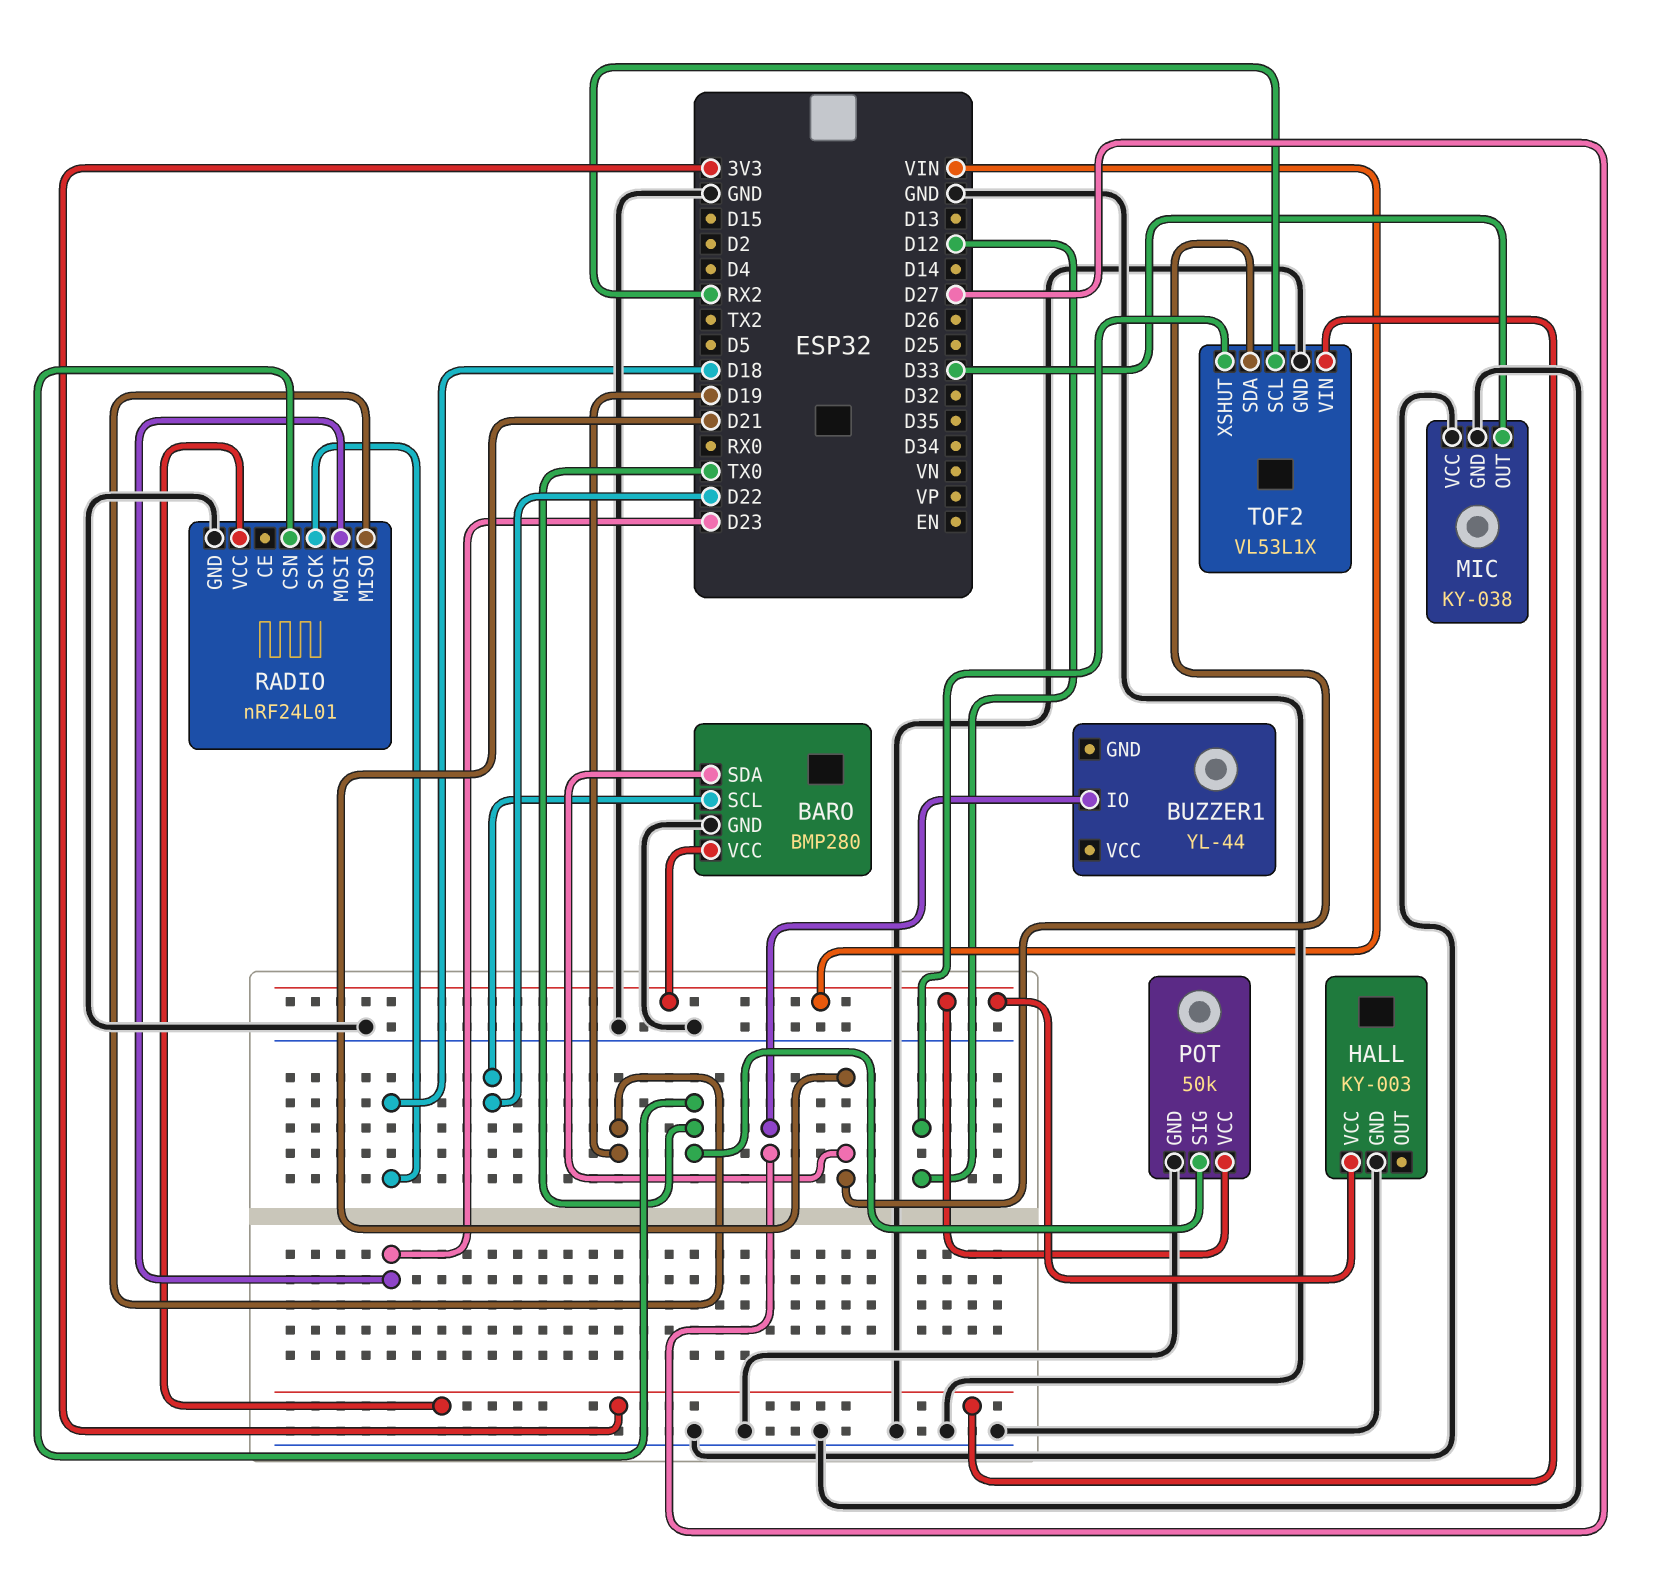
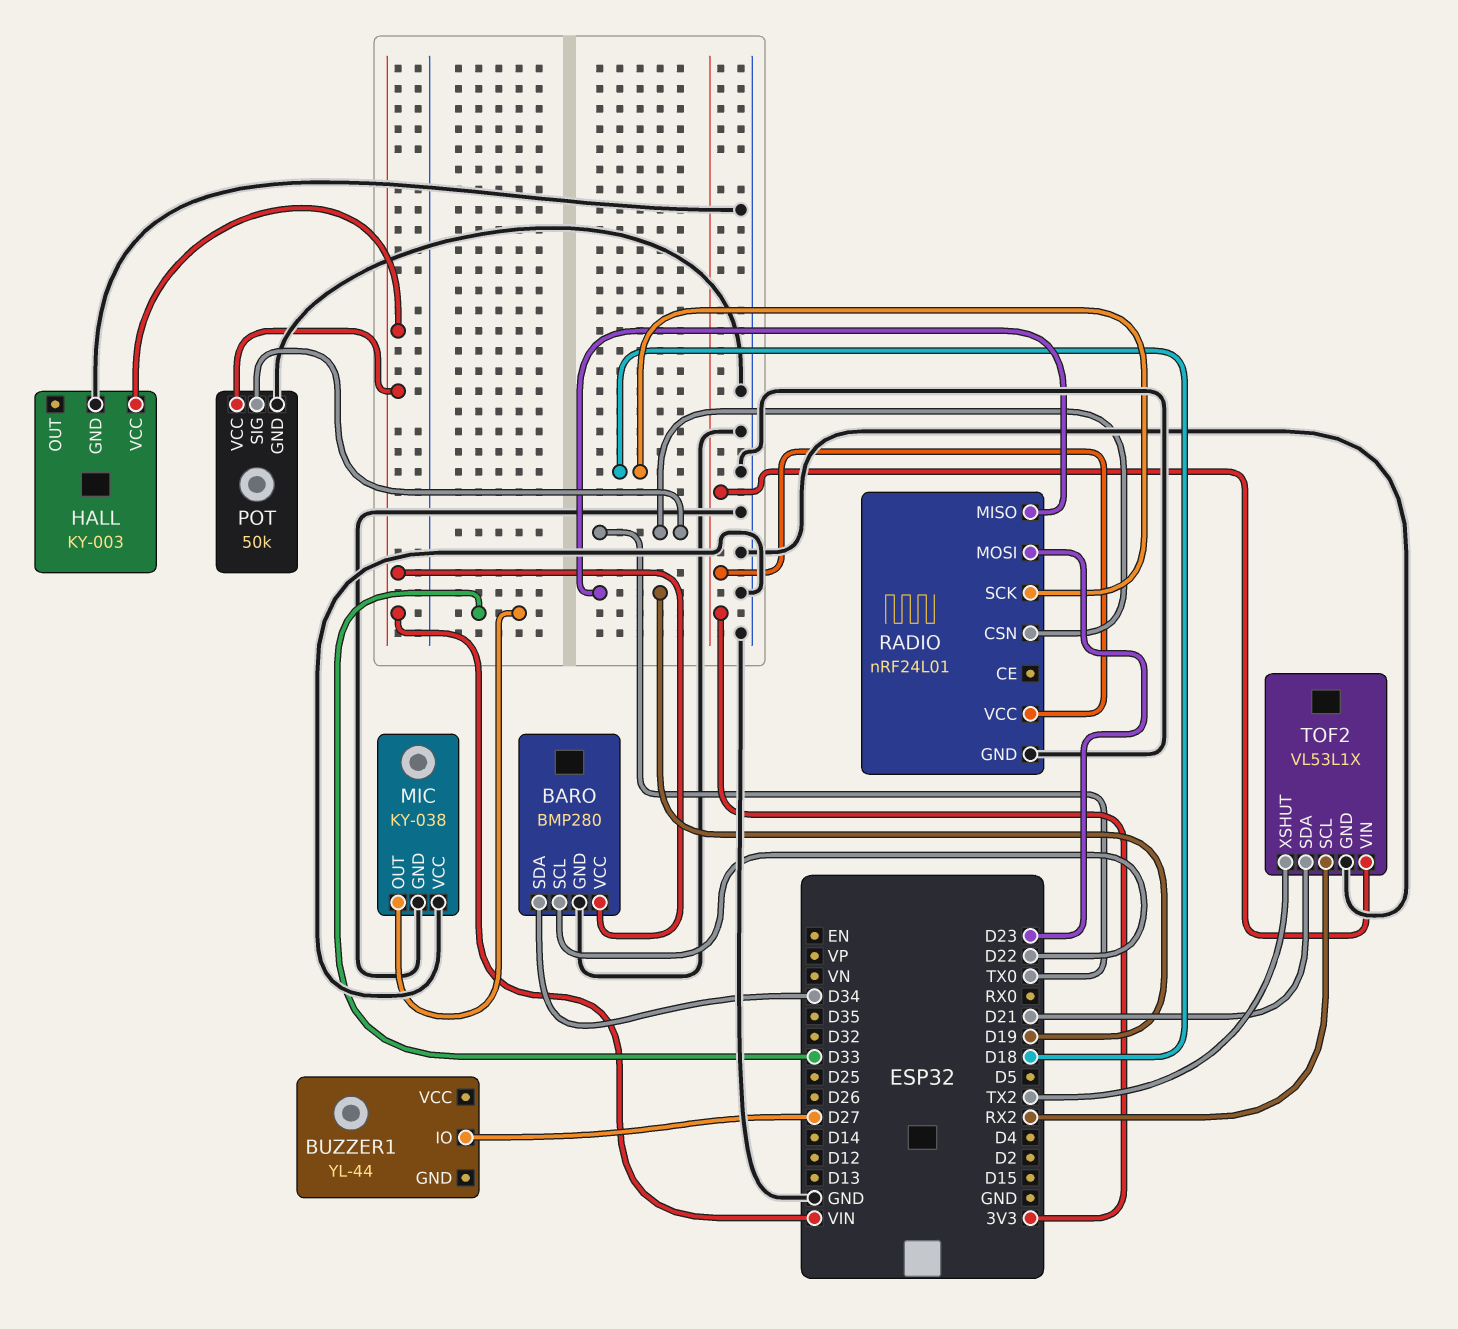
BARO pin SDA: D21 -> D34
TOF2 pin XSHUT: D12 -> TX2

